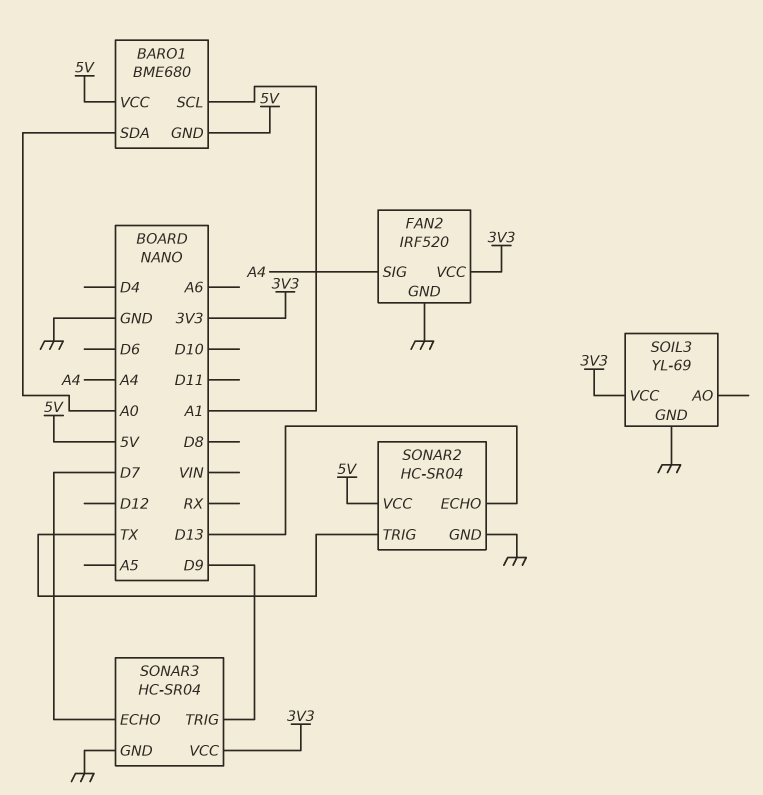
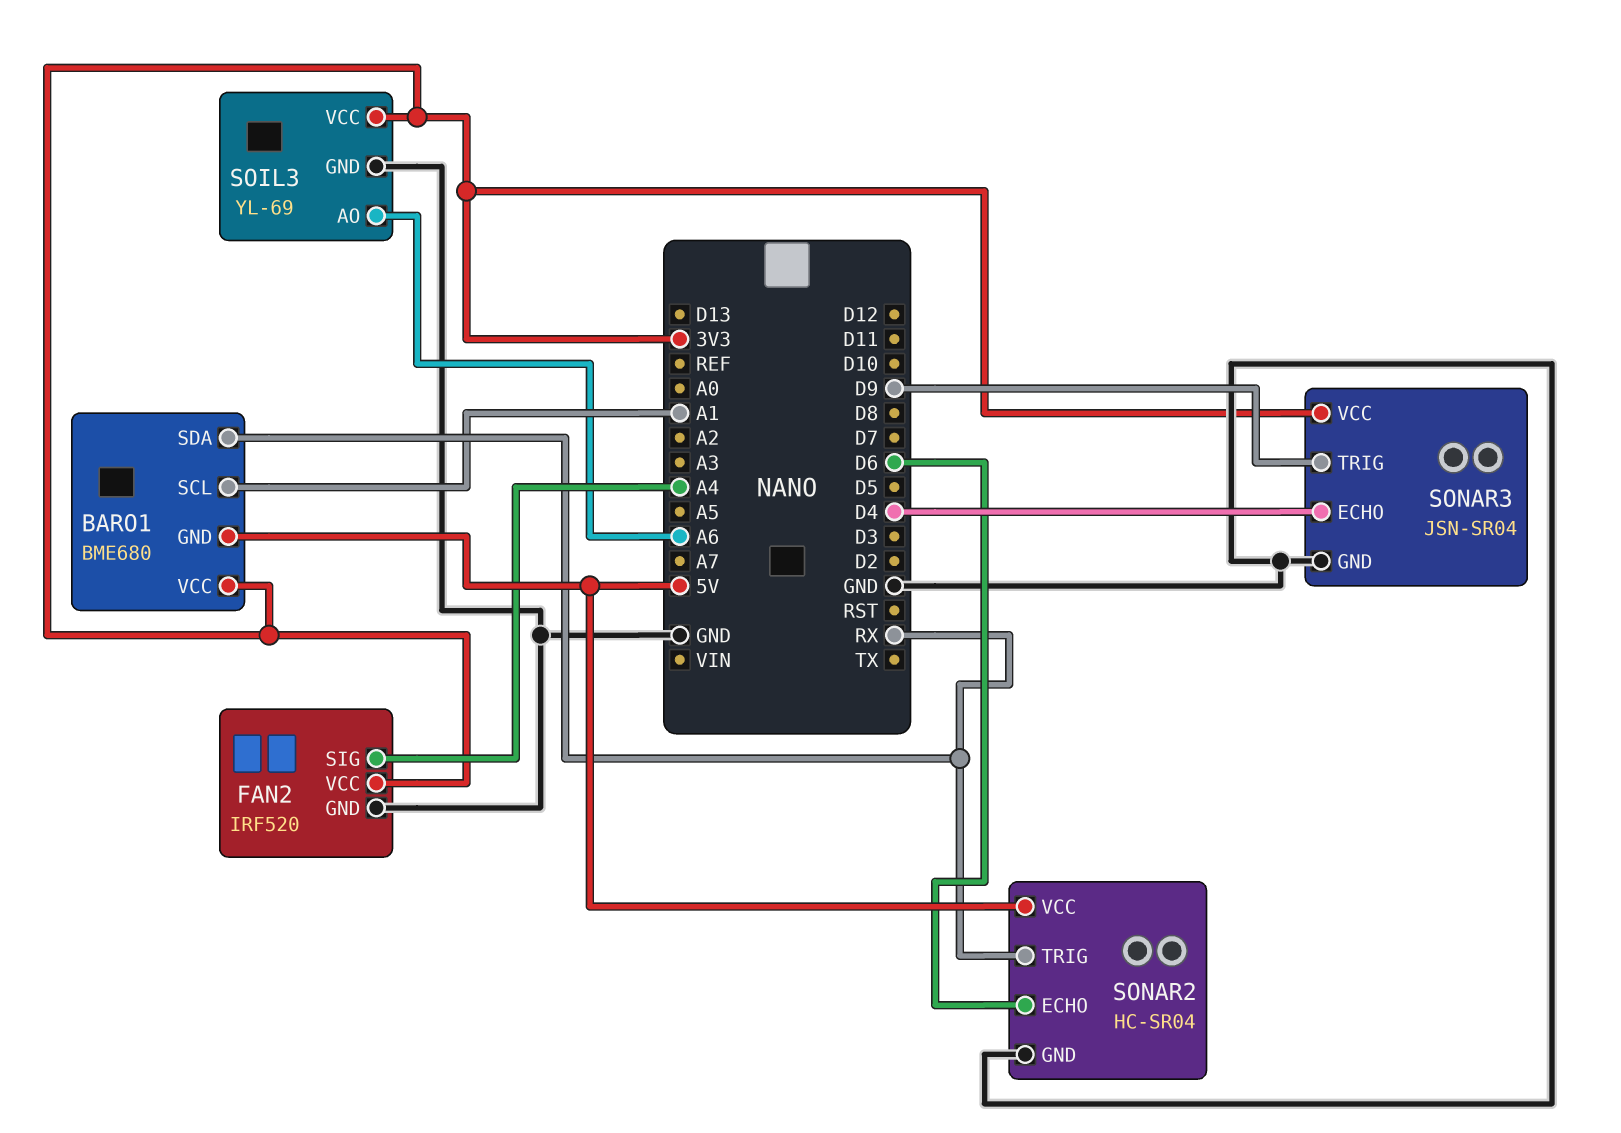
BARO1 pin SDA: A0 -> RX
BARO1 pin VCC: 5V -> 3V3
SOIL3 pin AO: none -> A6
SONAR2 pin ECHO: D13 -> D6
SONAR2 pin TRIG: TX -> RX
SONAR3: HC-SR04 -> JSN-SR04
SONAR3 pin ECHO: D7 -> D4

